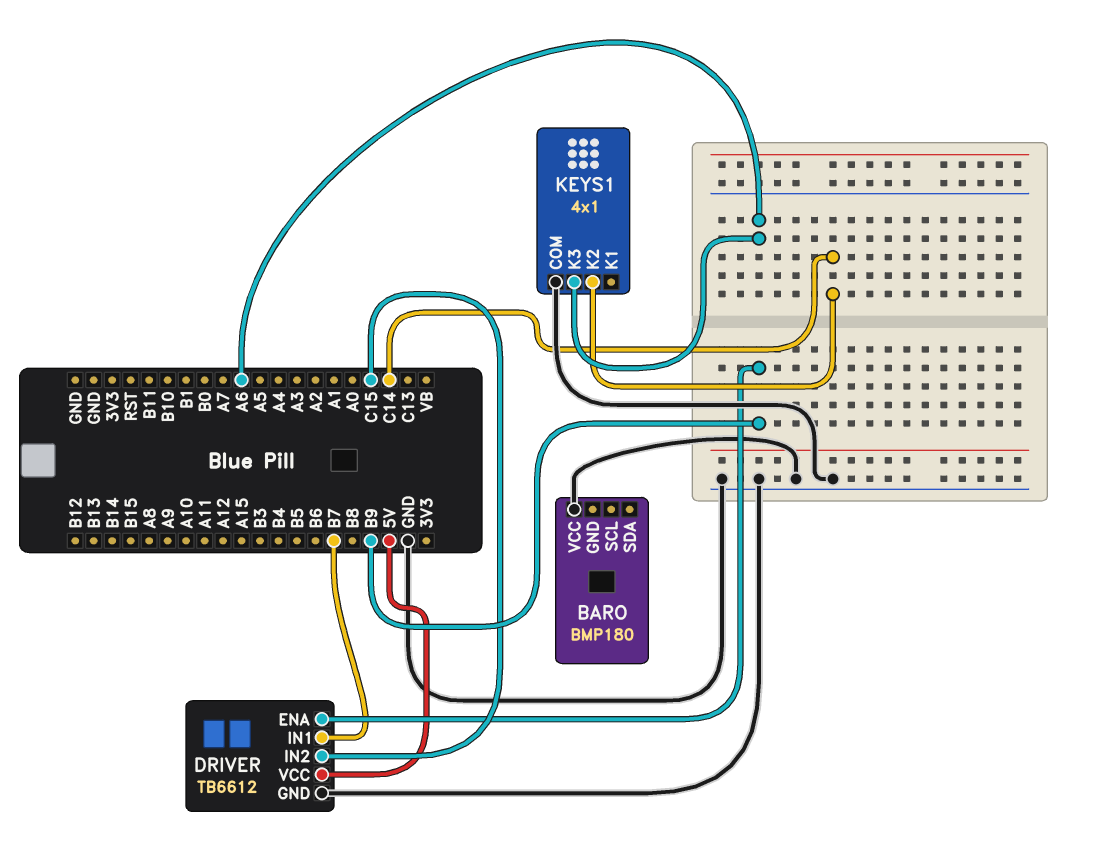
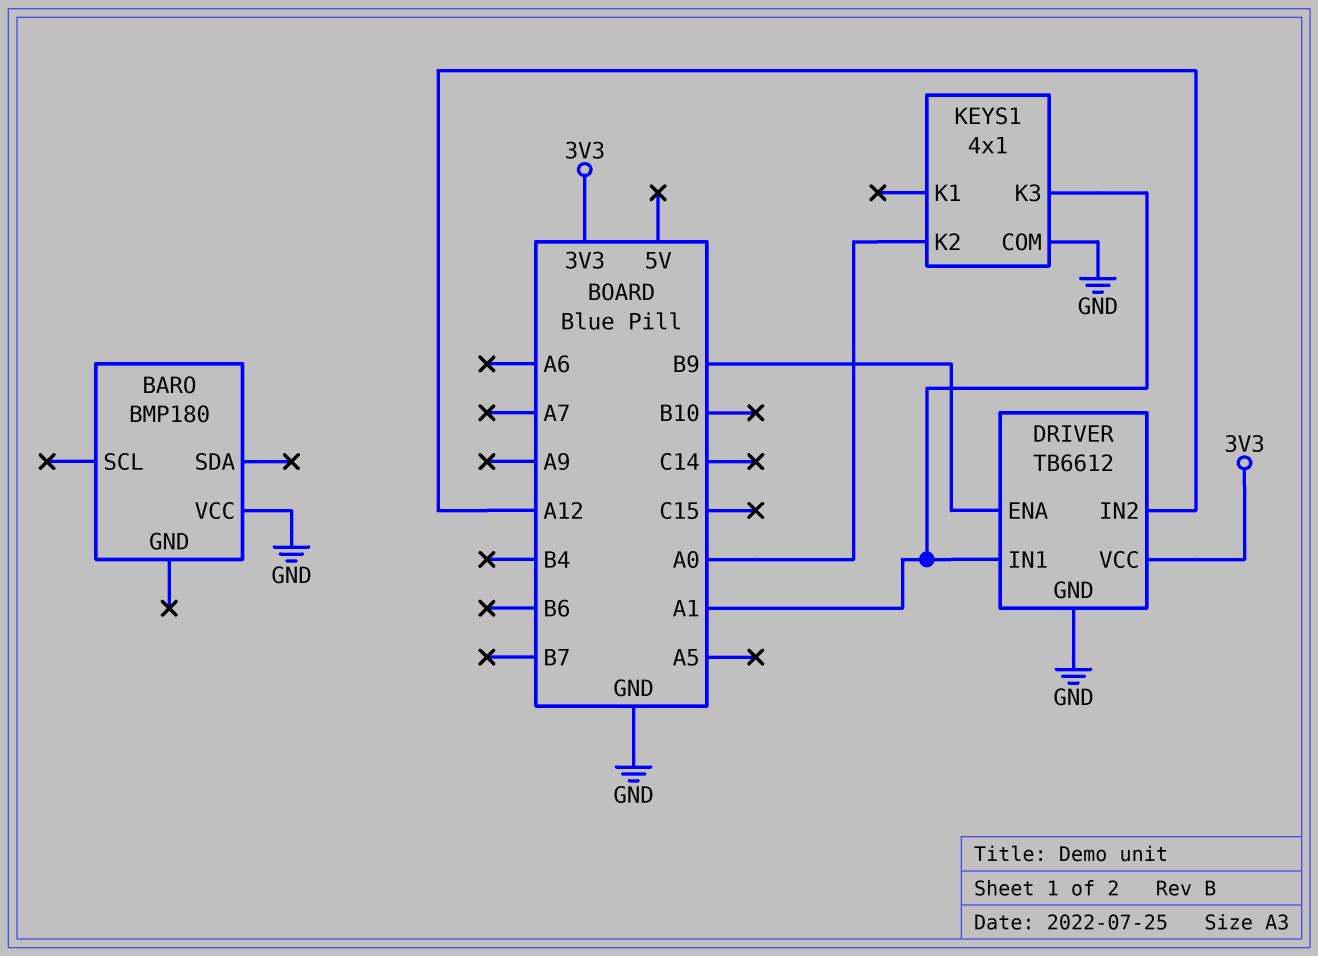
DRIVER pin IN1: B7 -> A1
DRIVER pin IN2: C15 -> A12
DRIVER pin VCC: 5V -> 3V3
KEYS1 pin K2: C14 -> A0
KEYS1 pin K3: A6 -> A1

